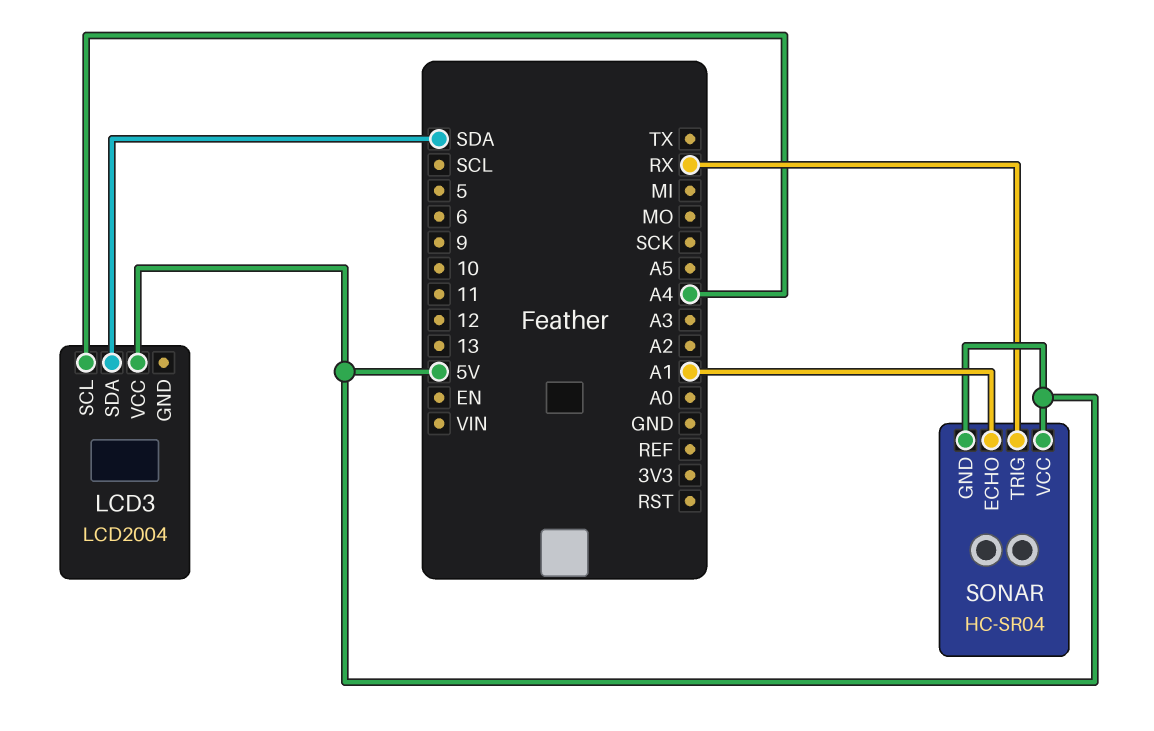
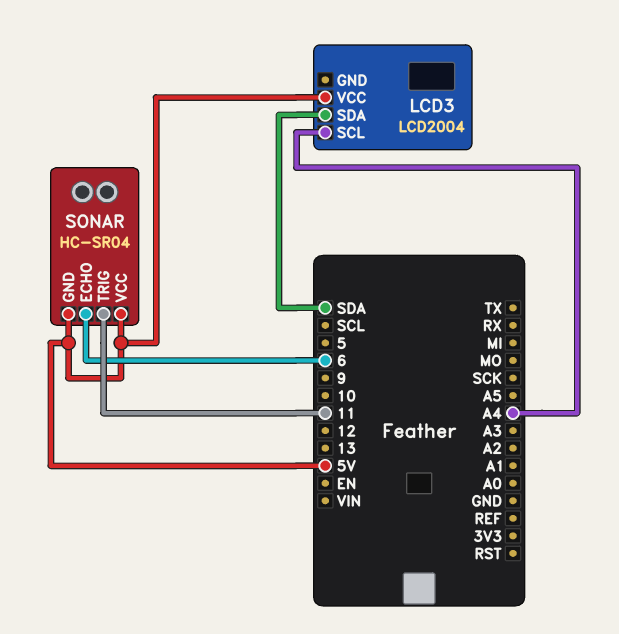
SONAR pin ECHO: A1 -> 6
SONAR pin TRIG: RX -> 11

